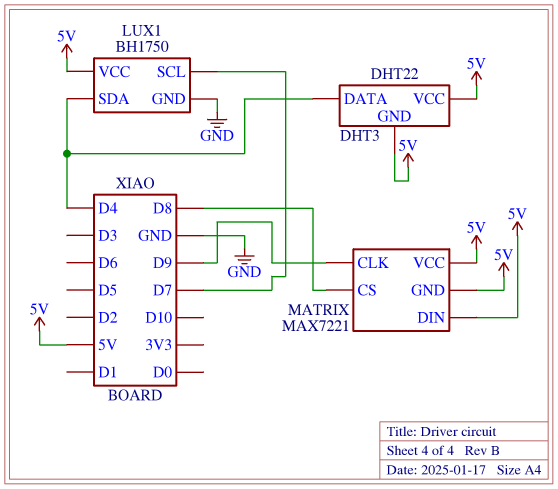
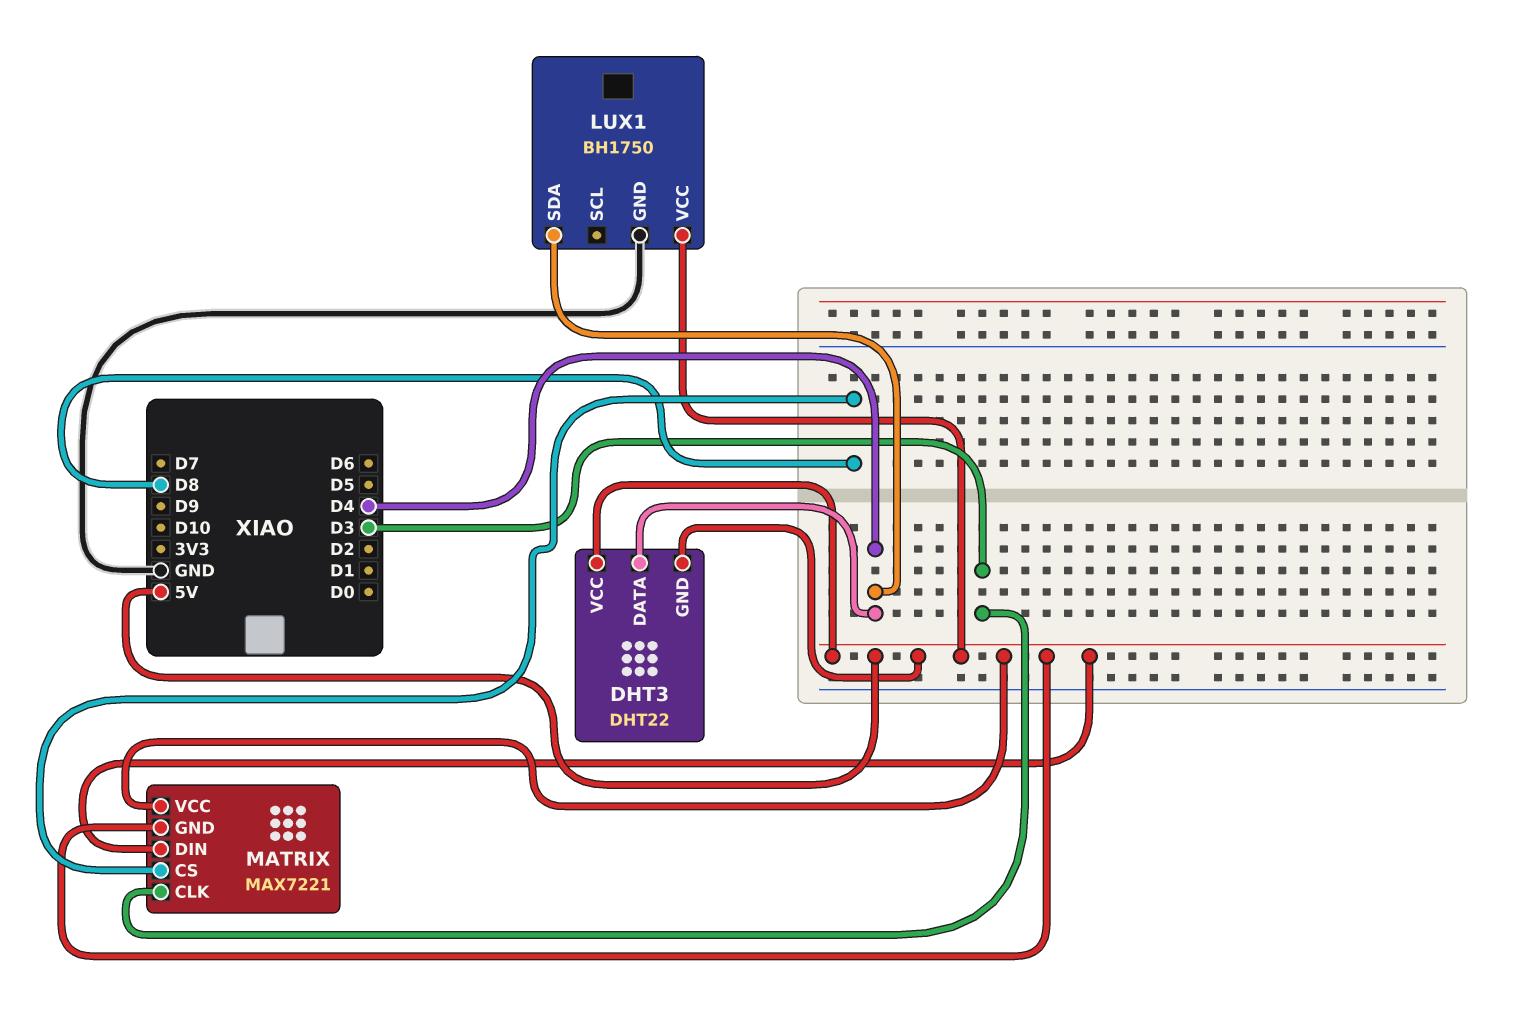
LUX1 pin SCL: D7 -> none
MATRIX pin CLK: D9 -> D3

